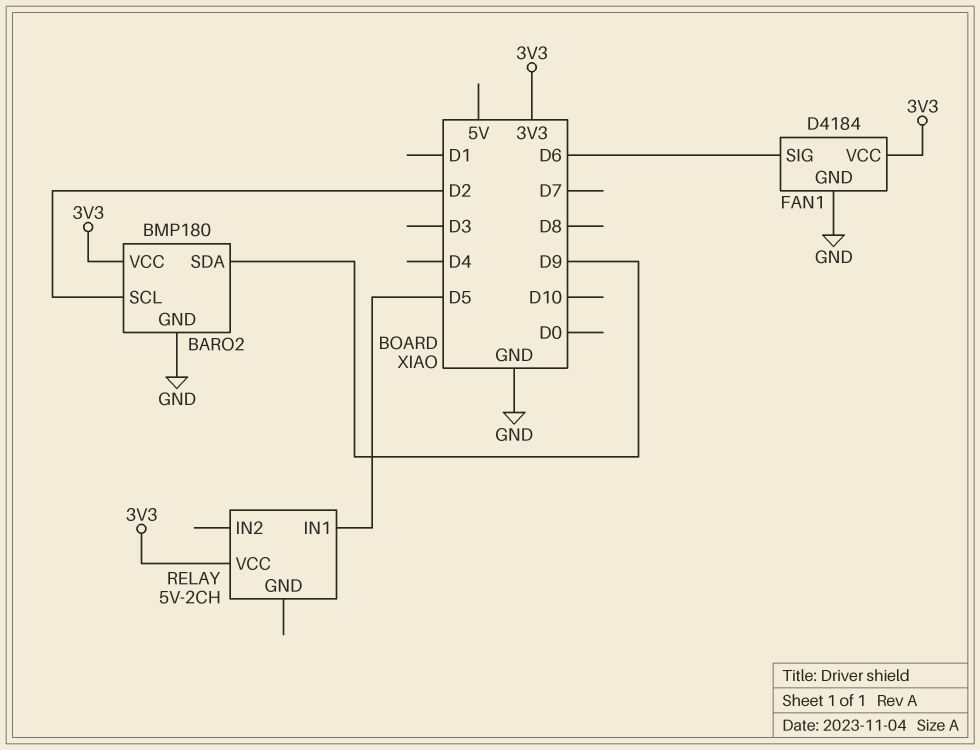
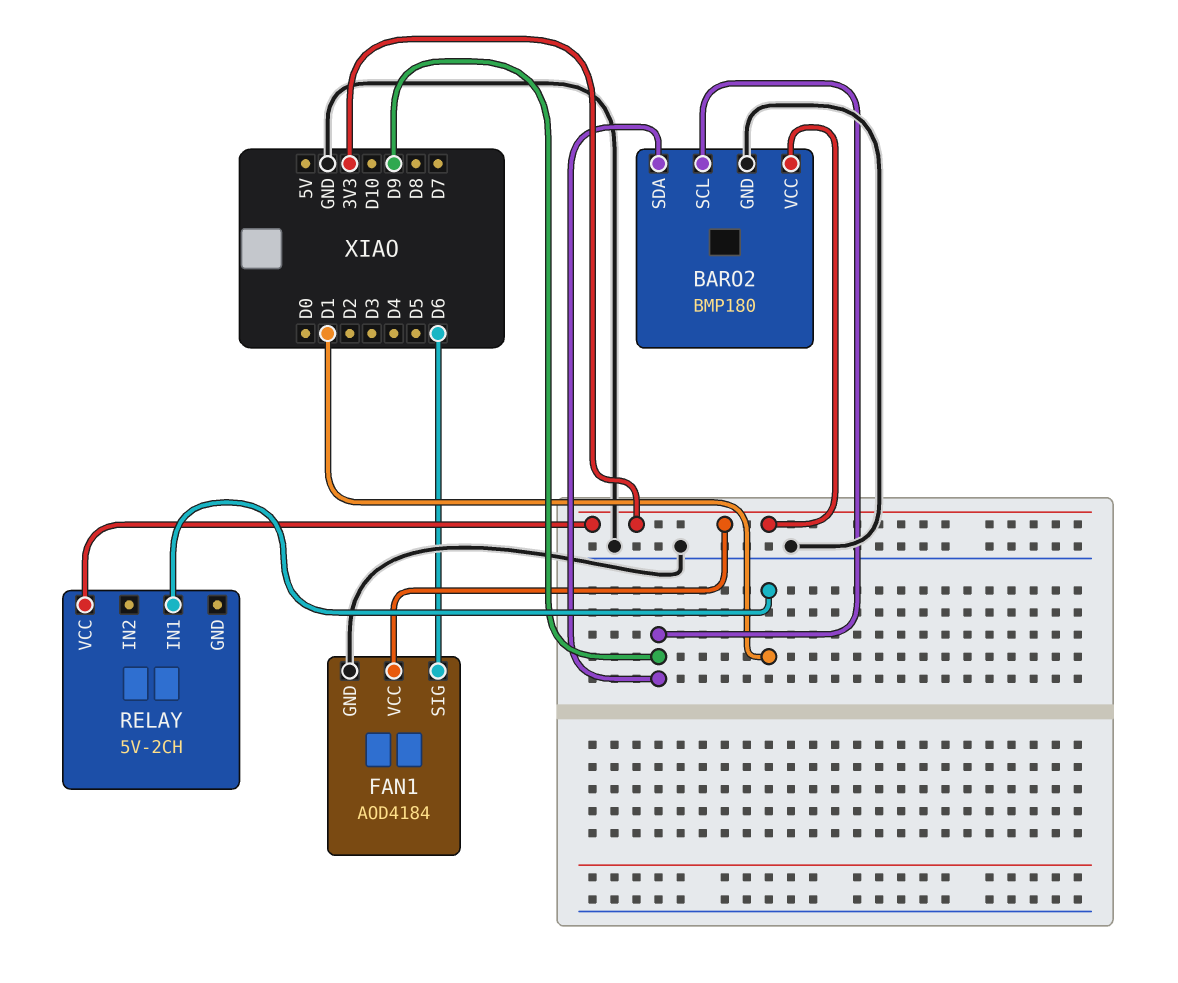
BARO2 pin SCL: D2 -> D9
FAN1: D4184 -> AOD4184
RELAY pin IN1: D5 -> D1

